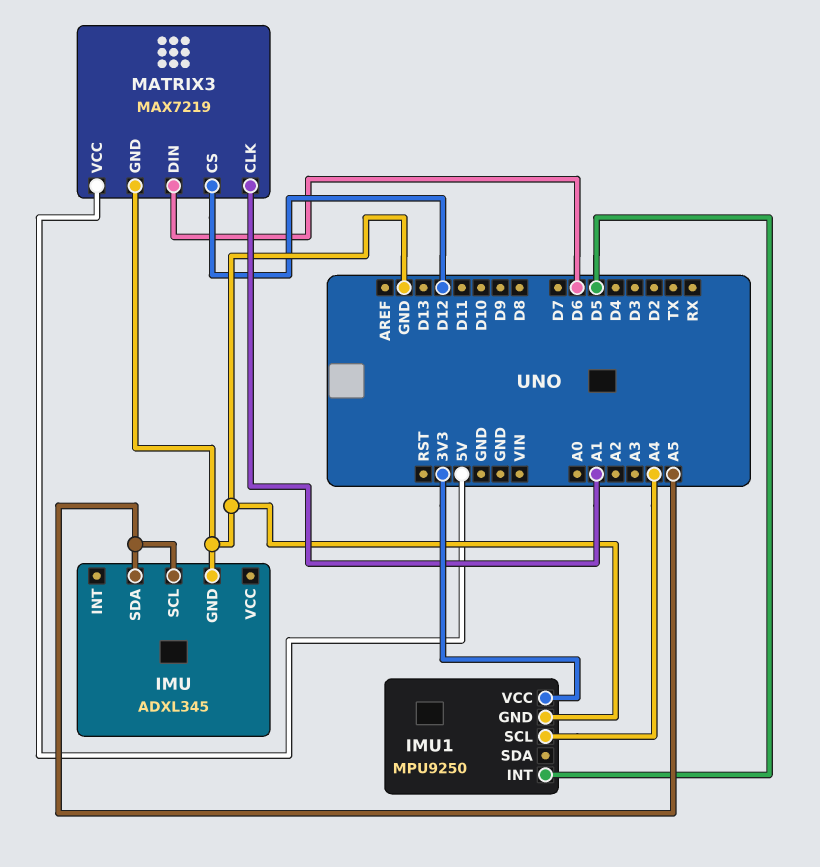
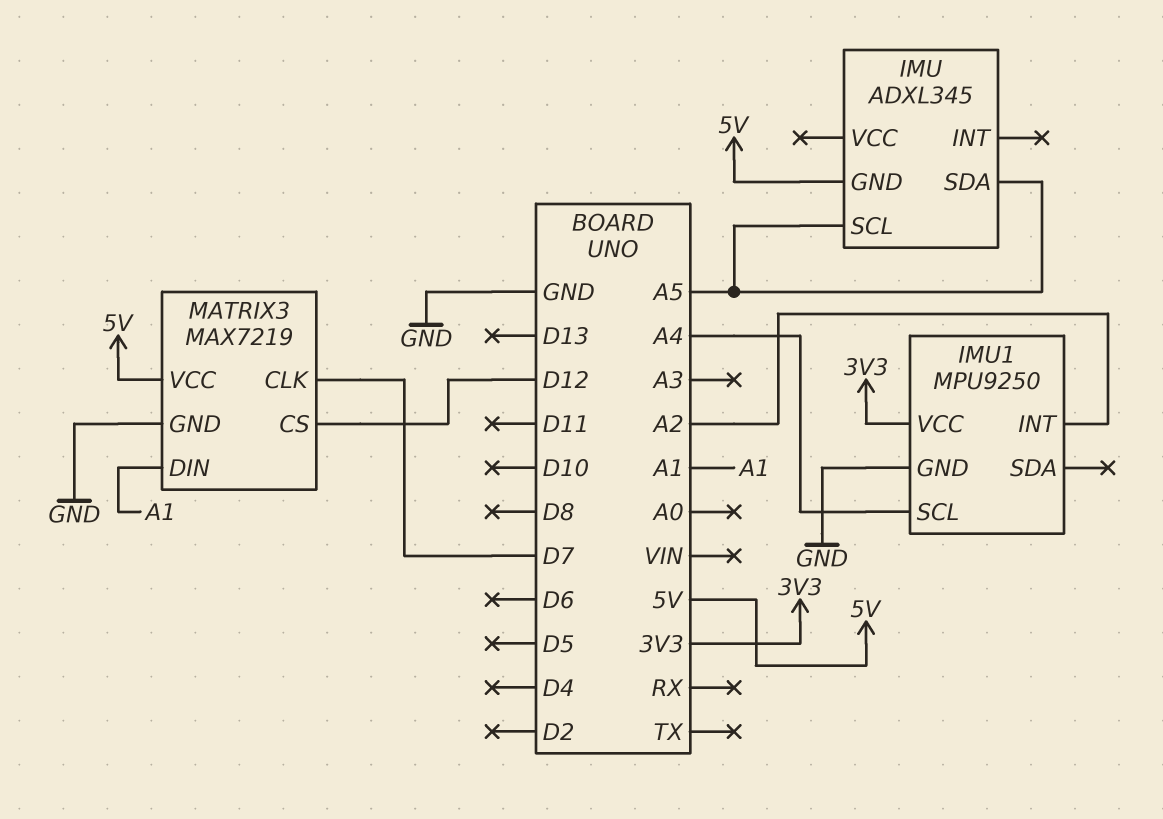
IMU pin GND: GND -> 5V
IMU1 pin INT: D5 -> A2
MATRIX3 pin CLK: A1 -> D7
MATRIX3 pin DIN: D6 -> A1

